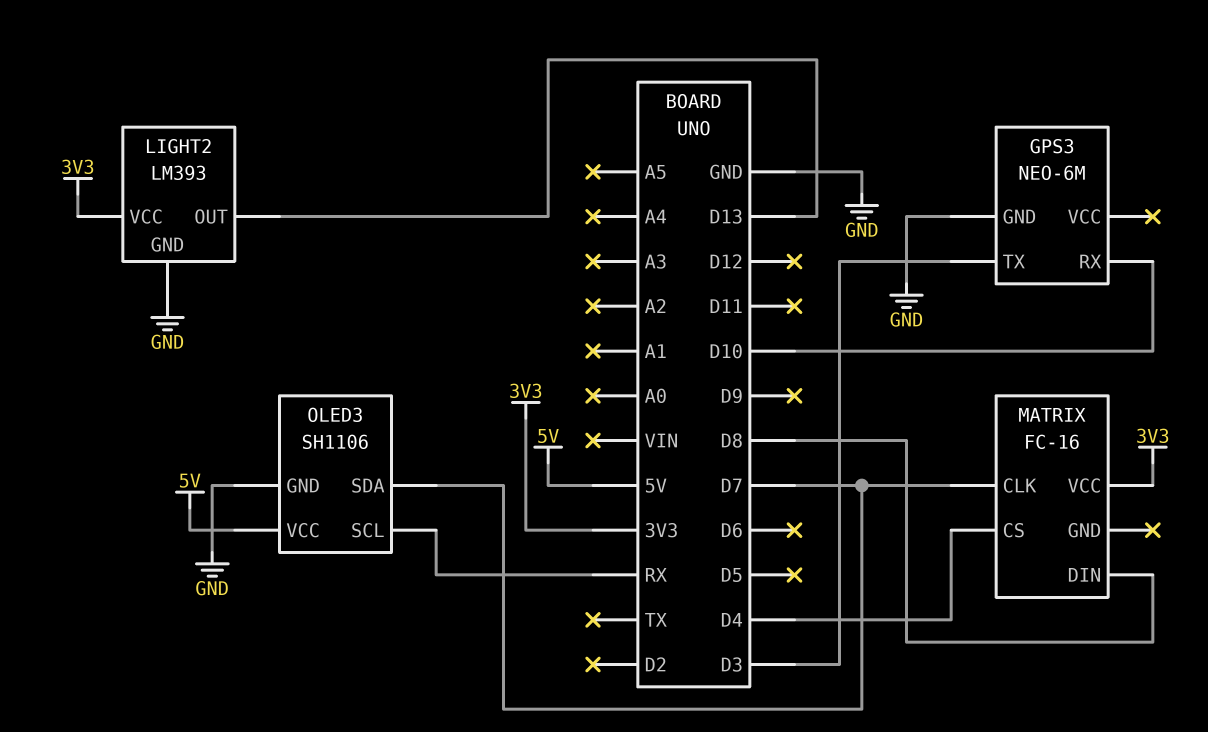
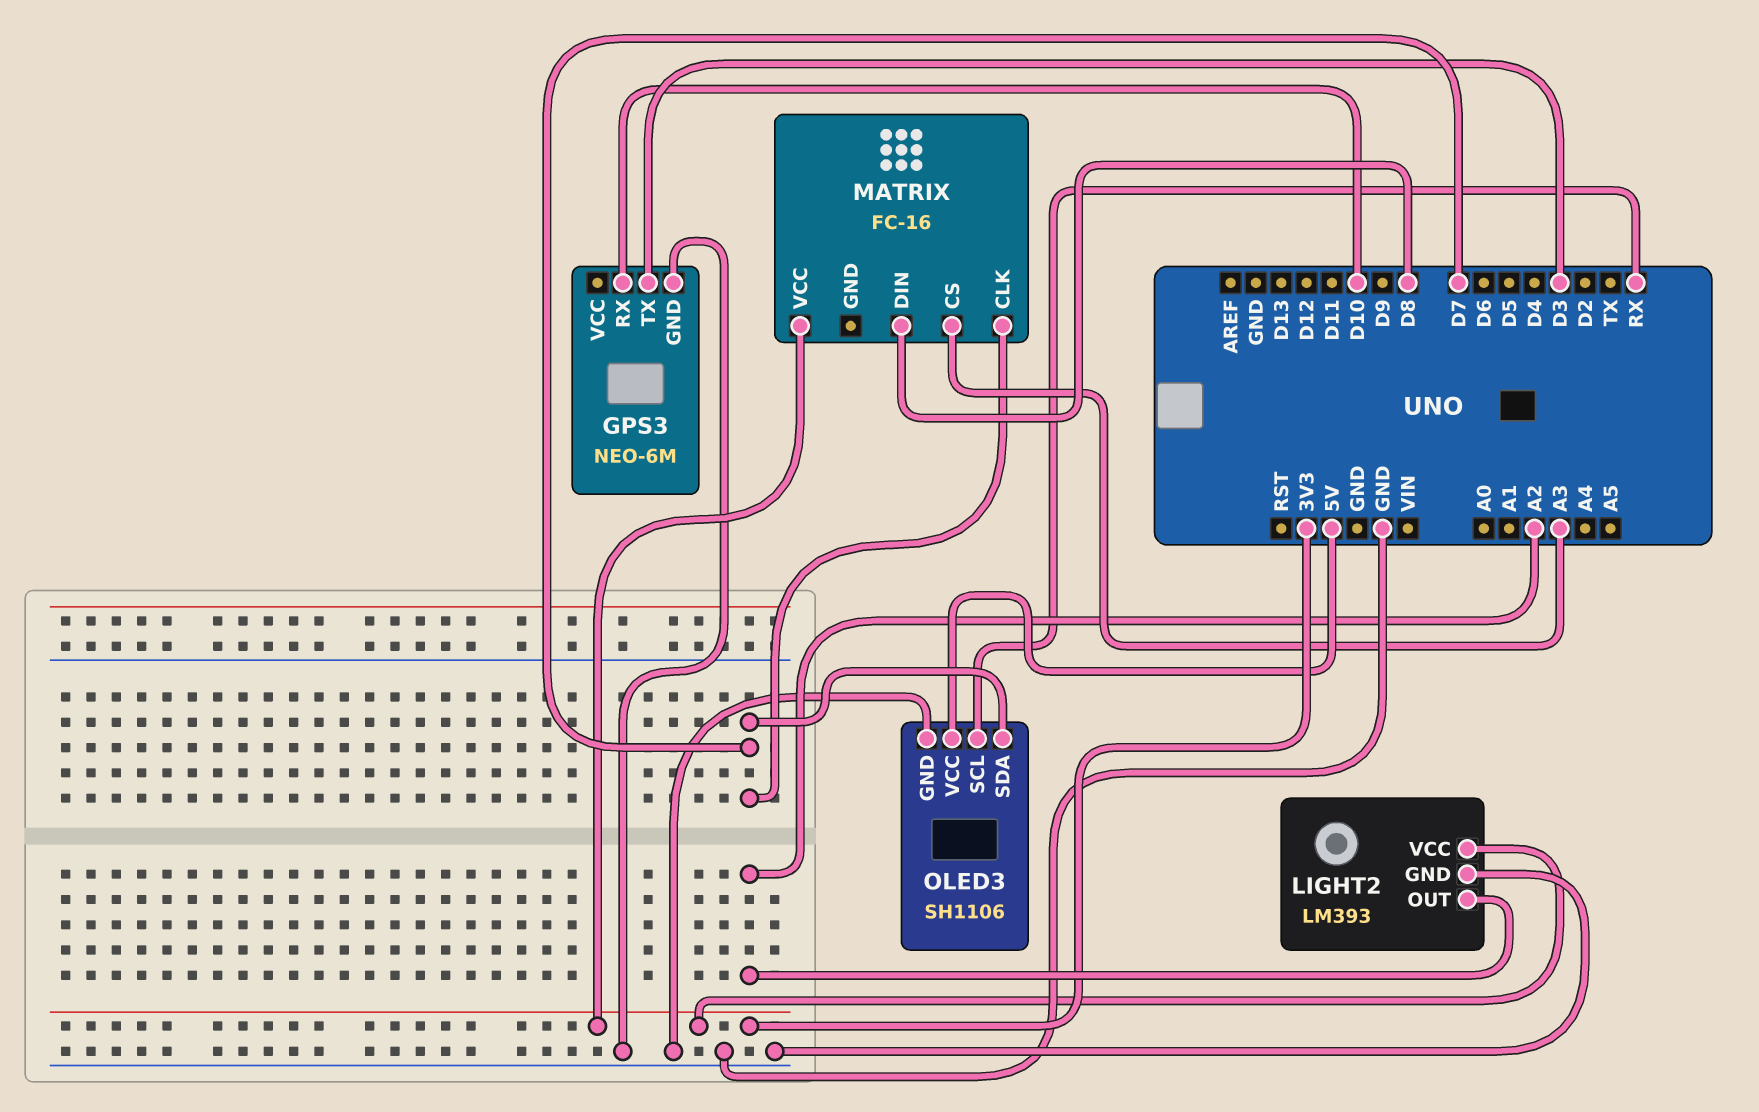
LIGHT2 pin OUT: D13 -> A2
MATRIX pin CS: D4 -> A3

